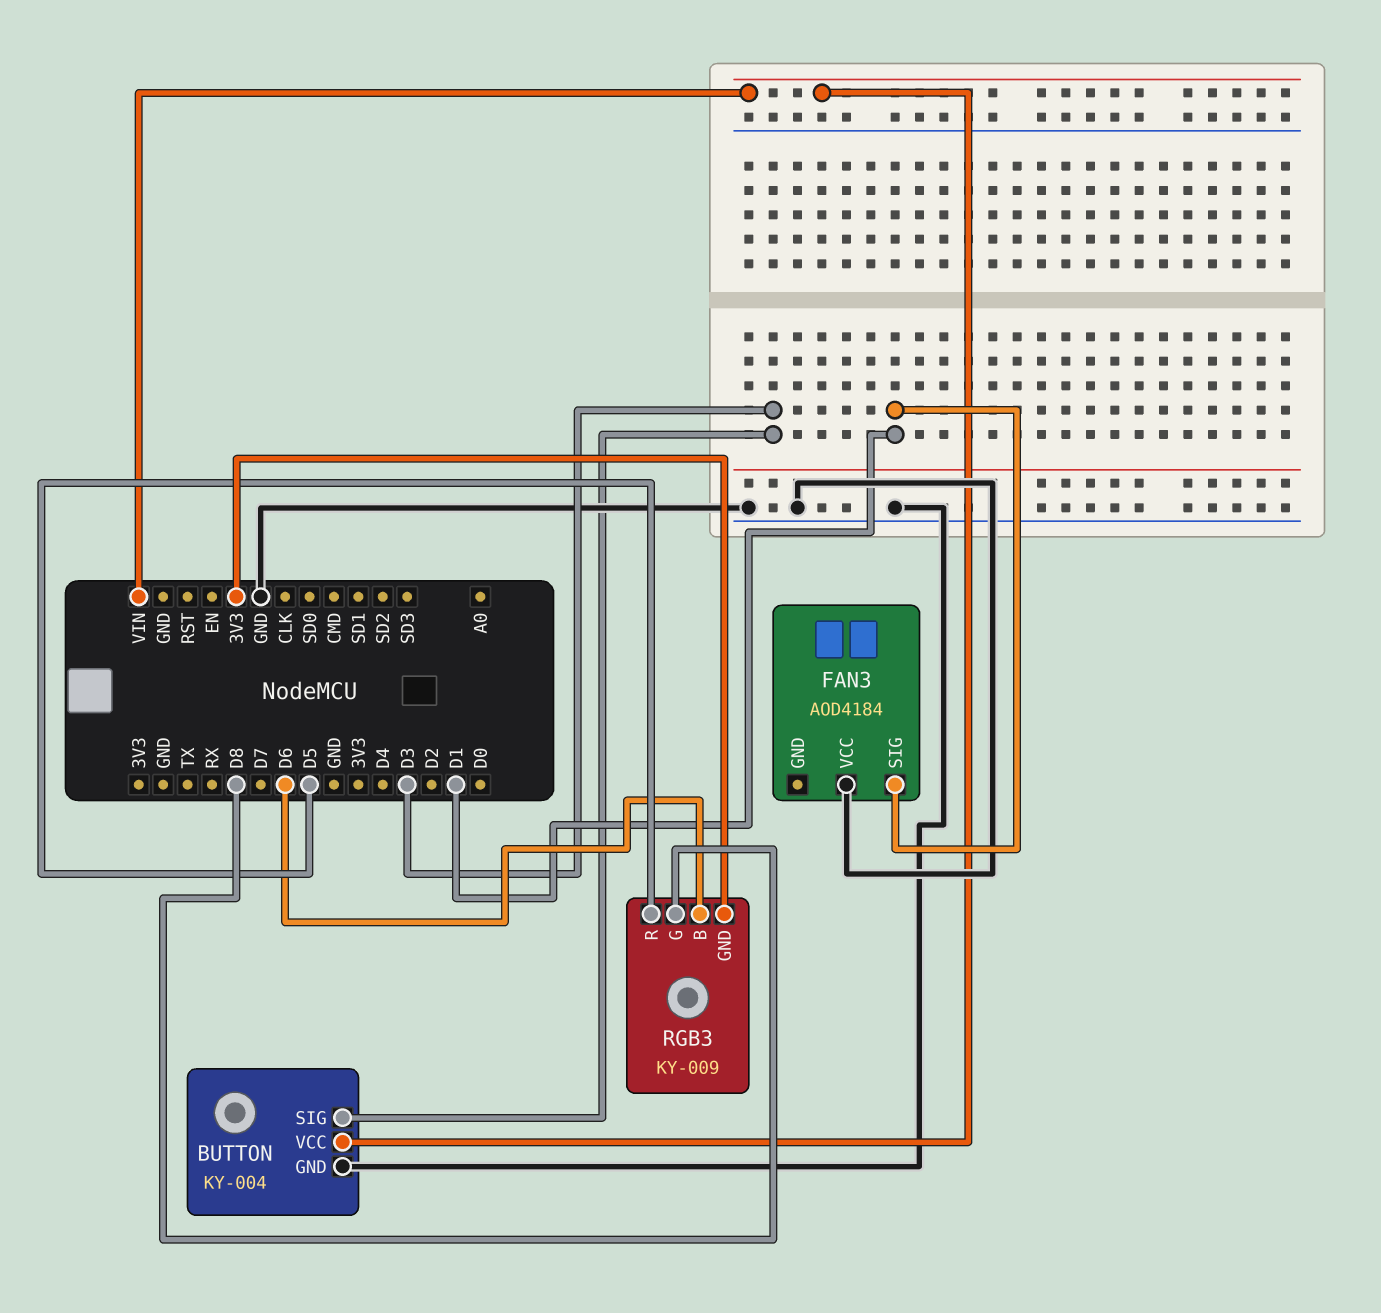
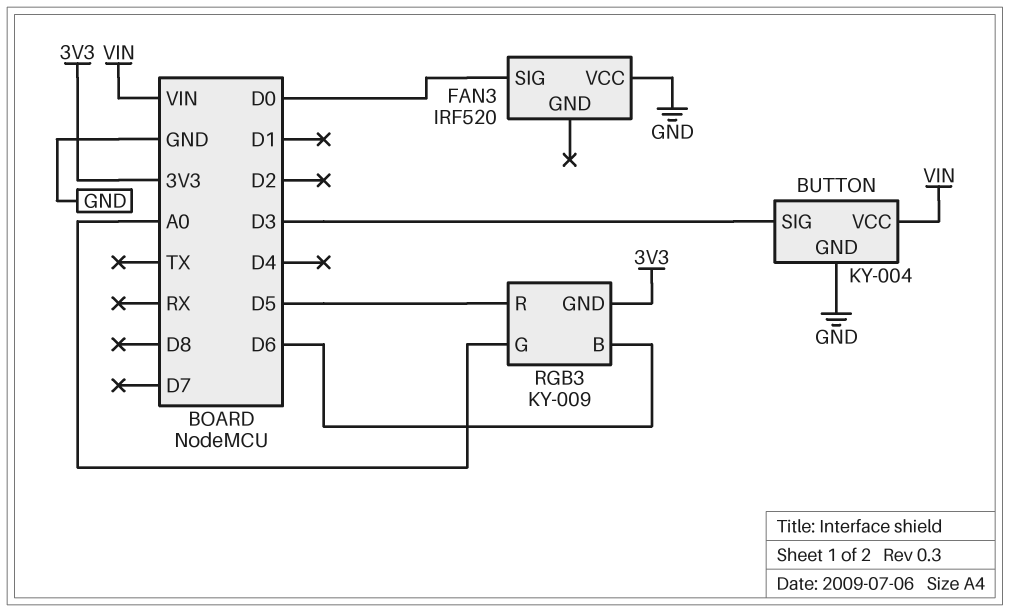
FAN3: AOD4184 -> IRF520
FAN3 pin SIG: D1 -> D0
RGB3 pin G: D8 -> A0

